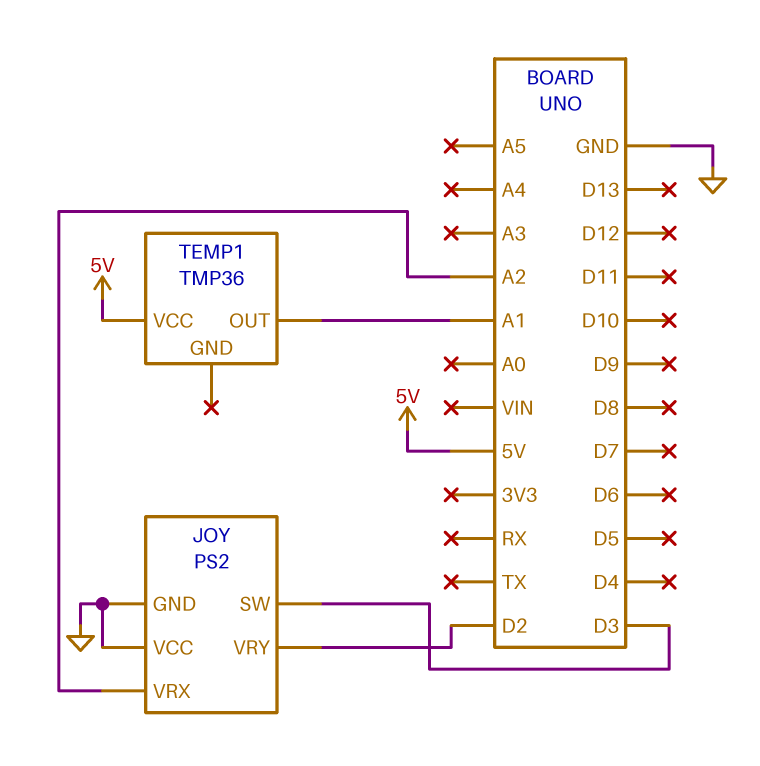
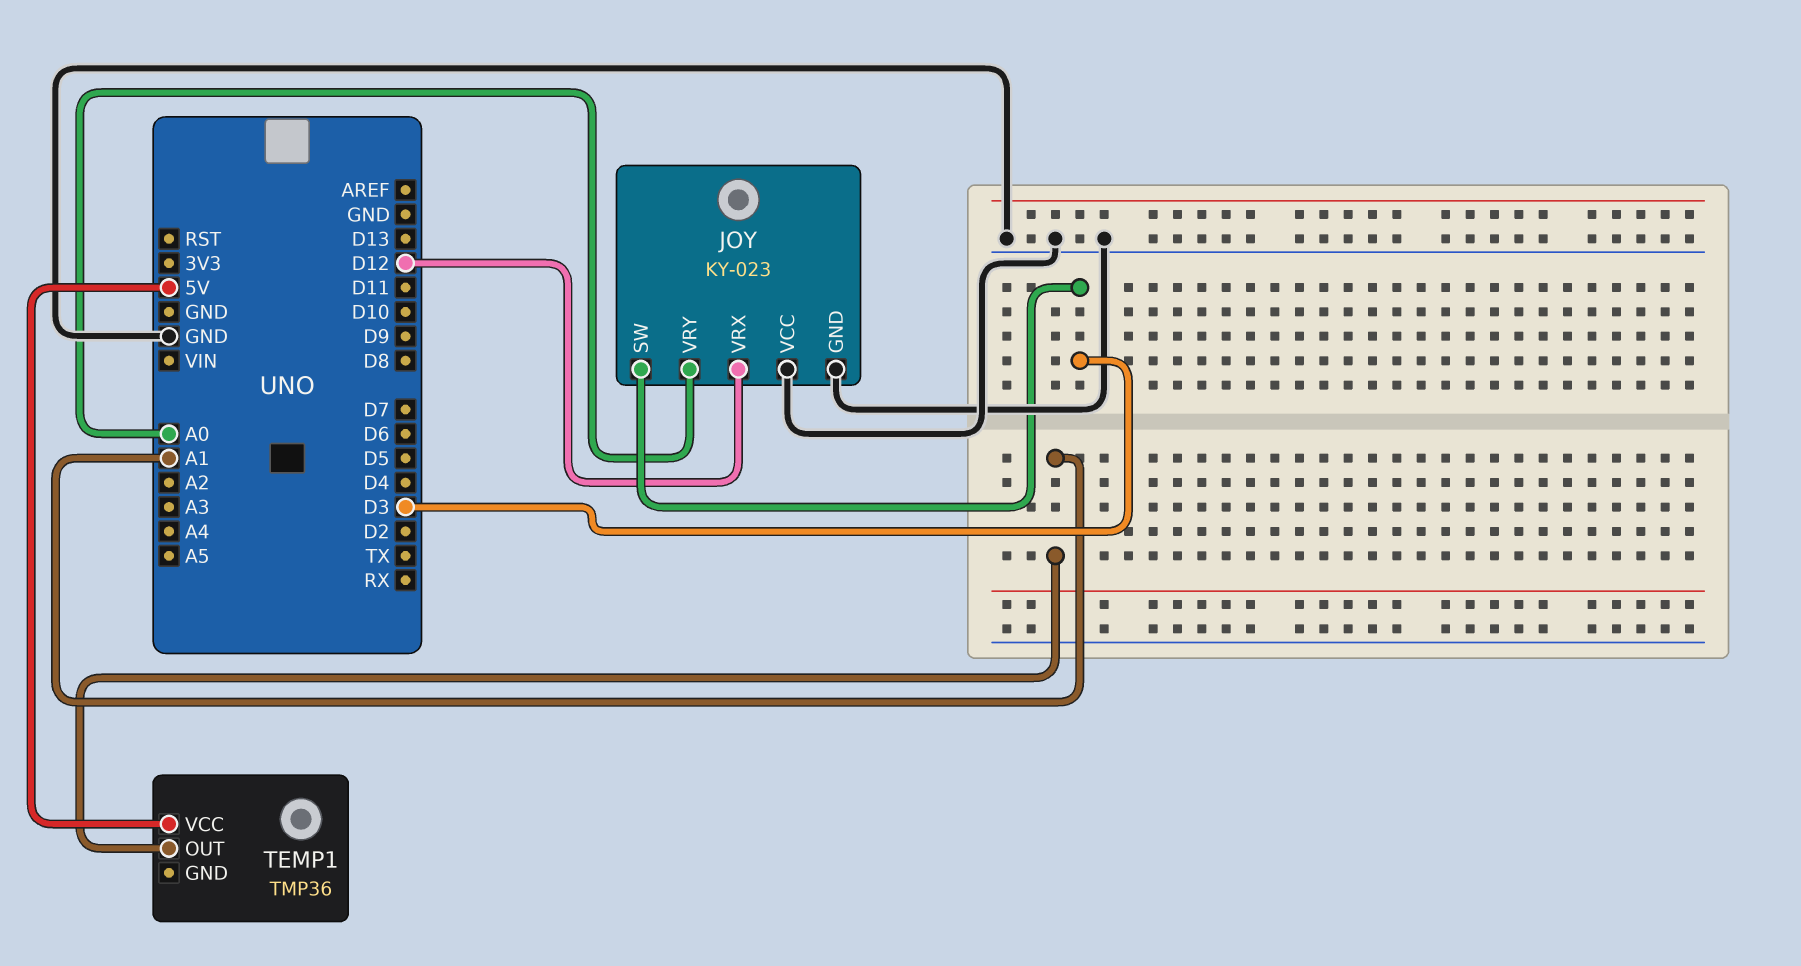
JOY: PS2 -> KY-023
JOY pin VRX: A2 -> D12
JOY pin VRY: D2 -> A0

